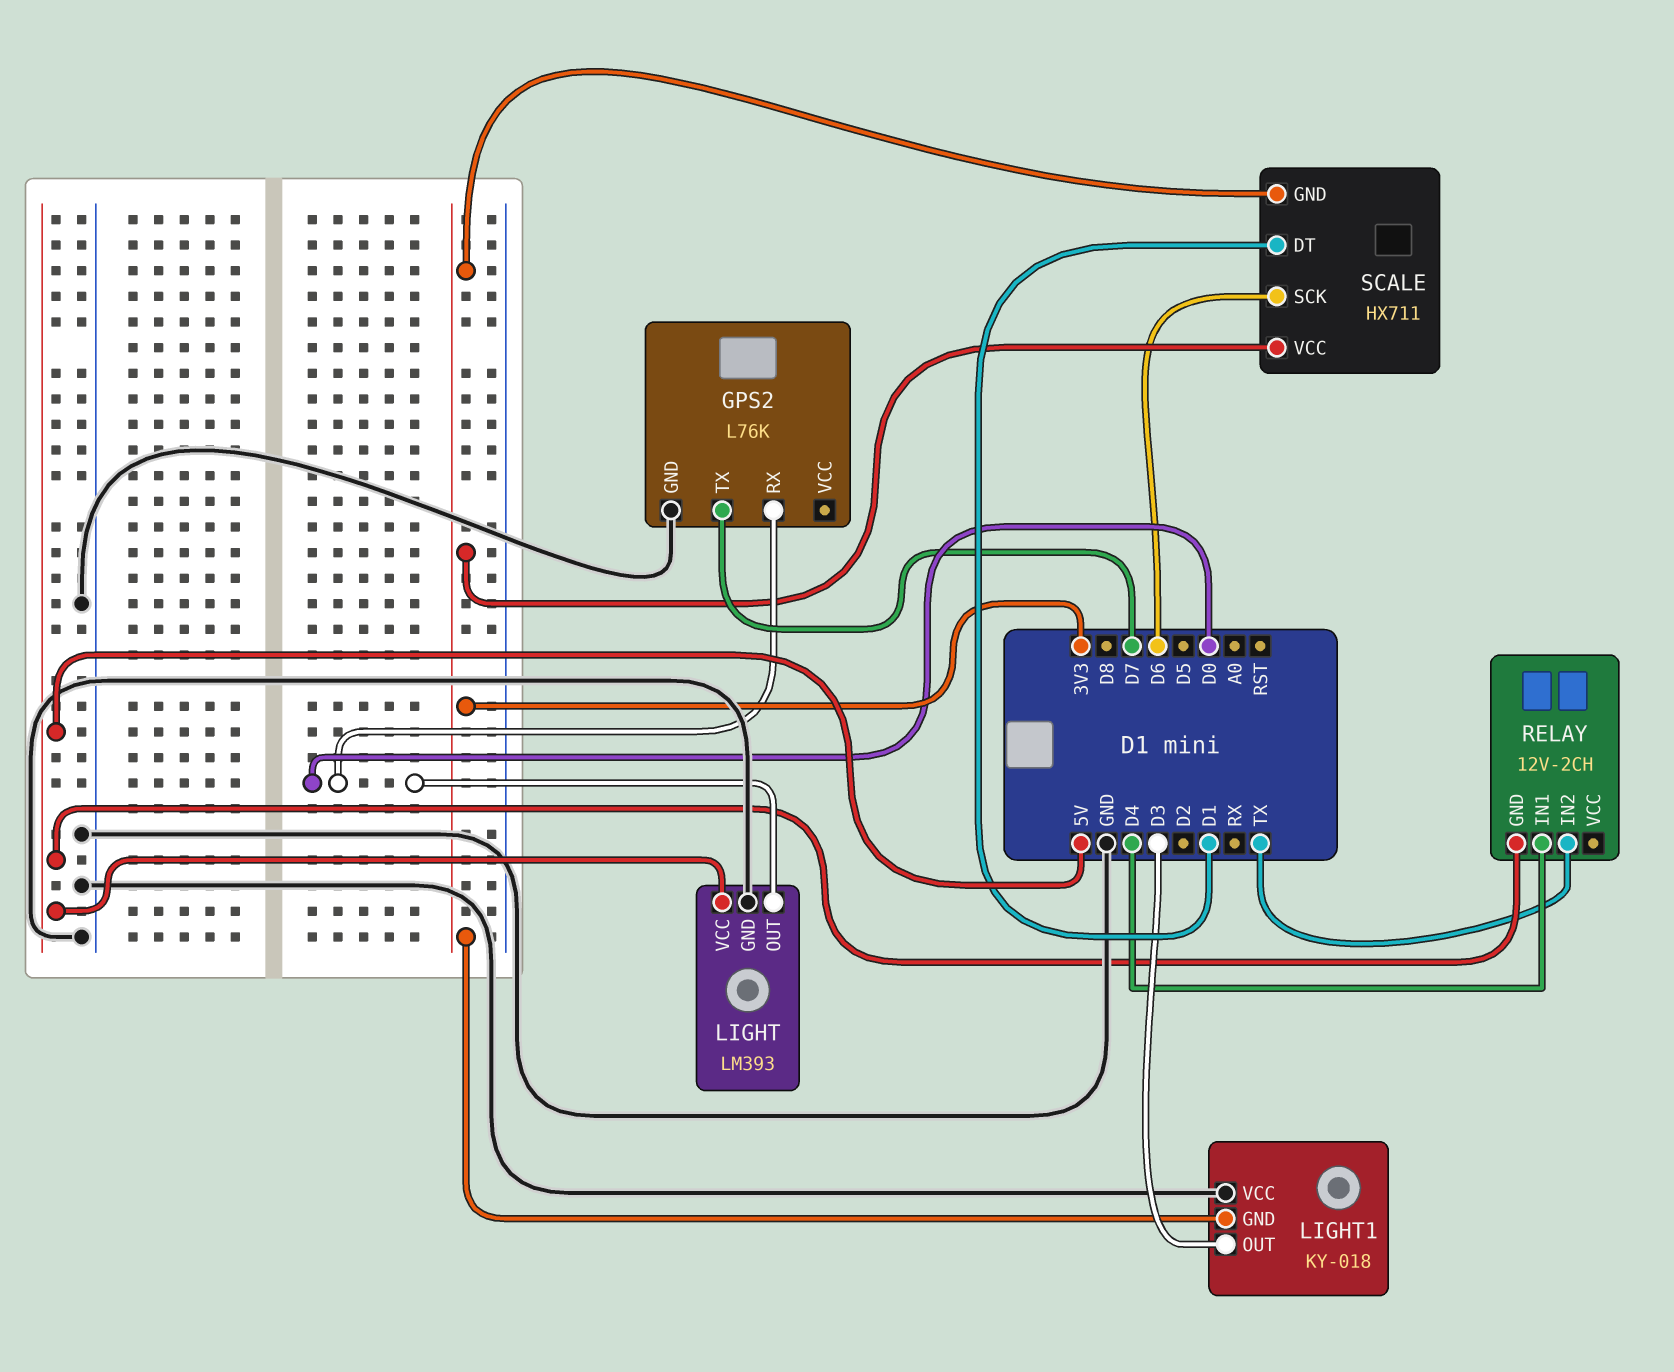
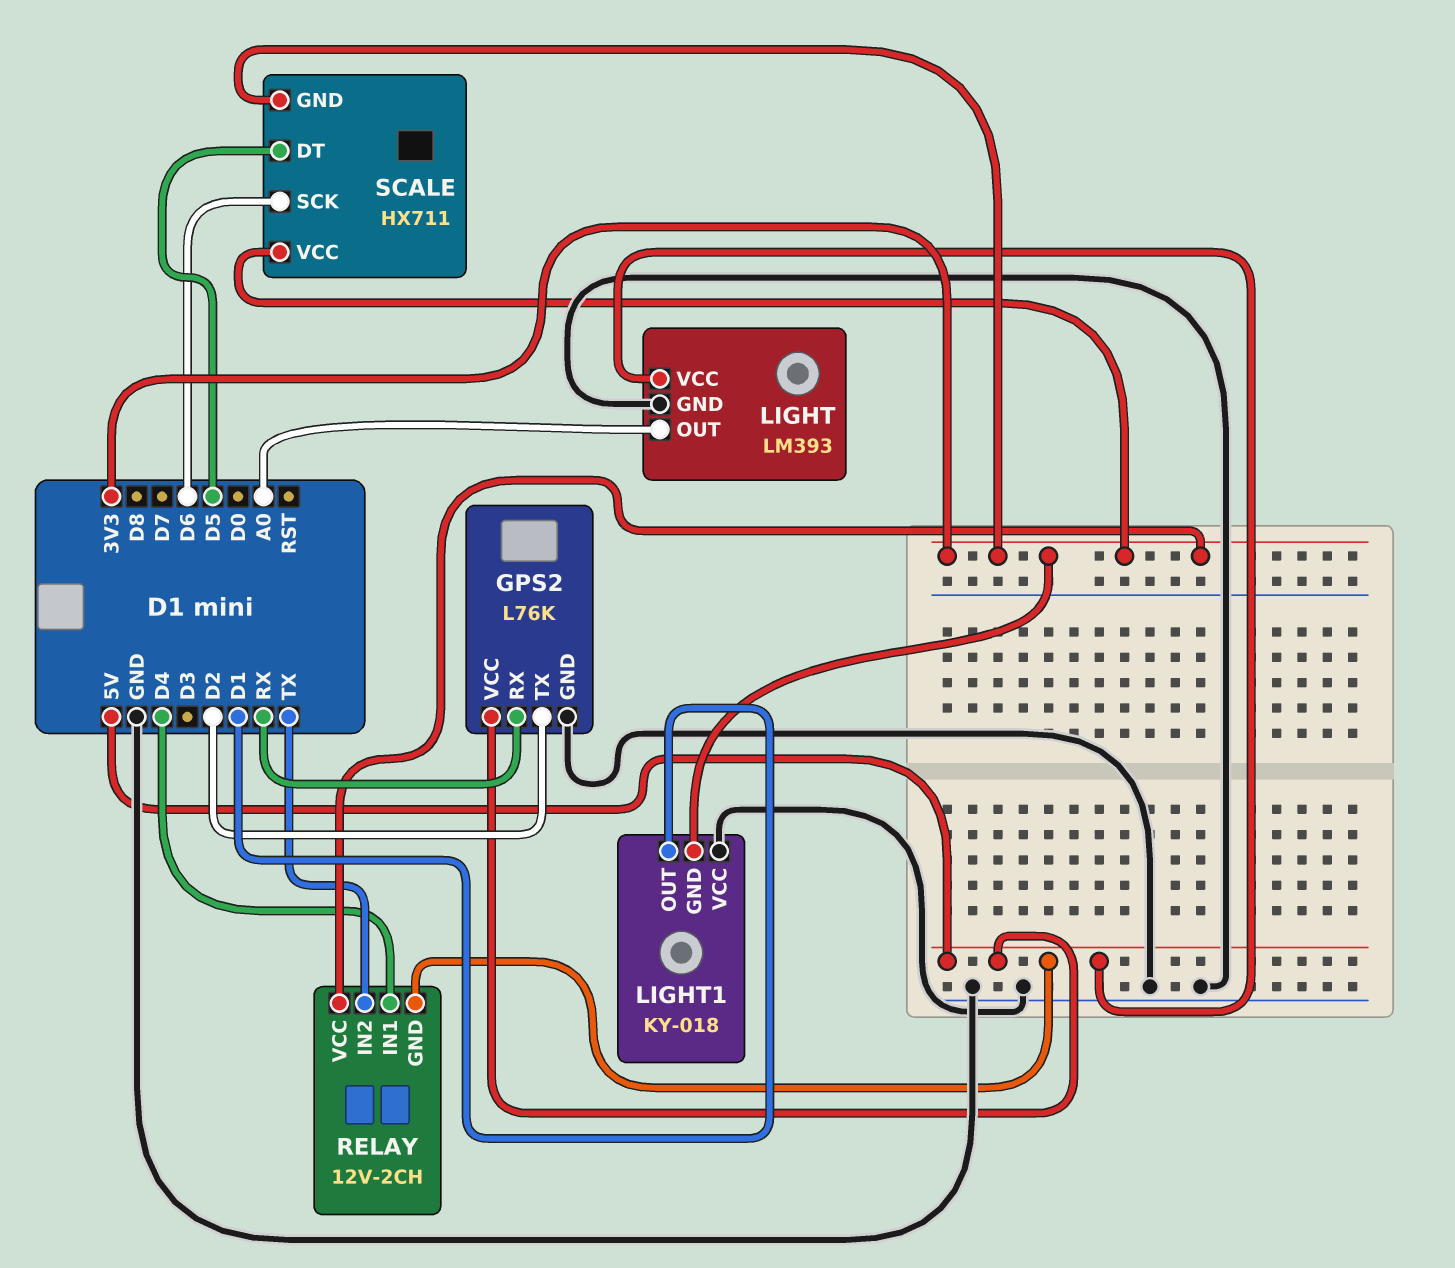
GPS2 pin RX: D0 -> RX
GPS2 pin TX: D7 -> D2
GPS2 pin VCC: none -> 5V
LIGHT pin OUT: D0 -> A0
LIGHT1 pin OUT: D3 -> D1
RELAY pin VCC: none -> 3V3
SCALE pin DT: D1 -> D5

